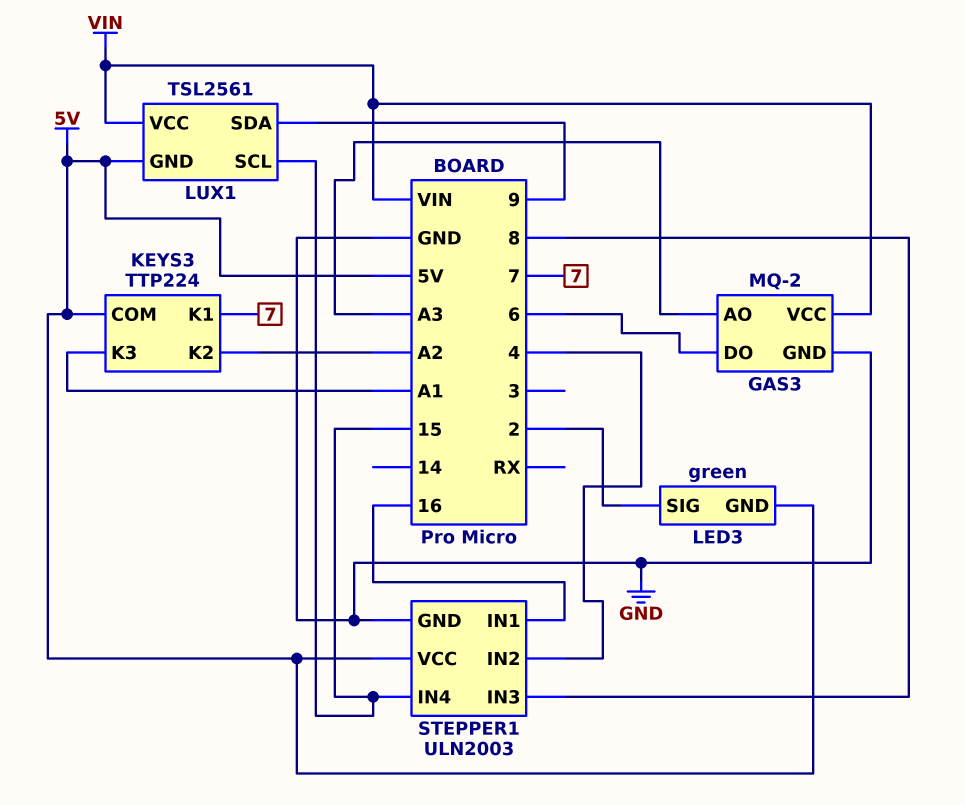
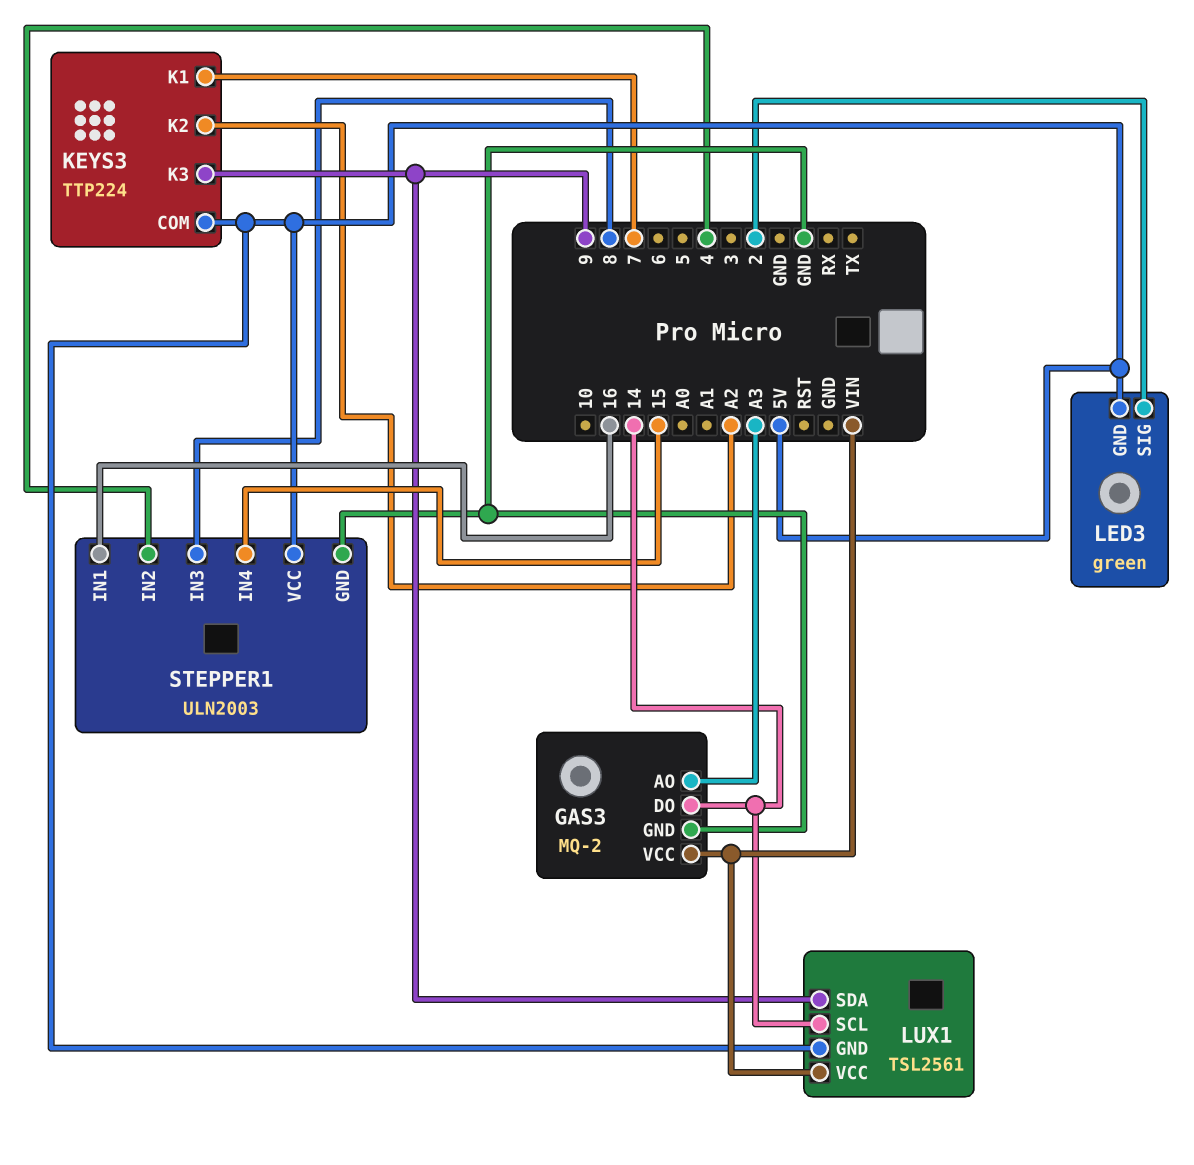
GAS3 pin DO: 6 -> 14
KEYS3 pin K3: A1 -> 9
LUX1 pin SCL: 15 -> 14

